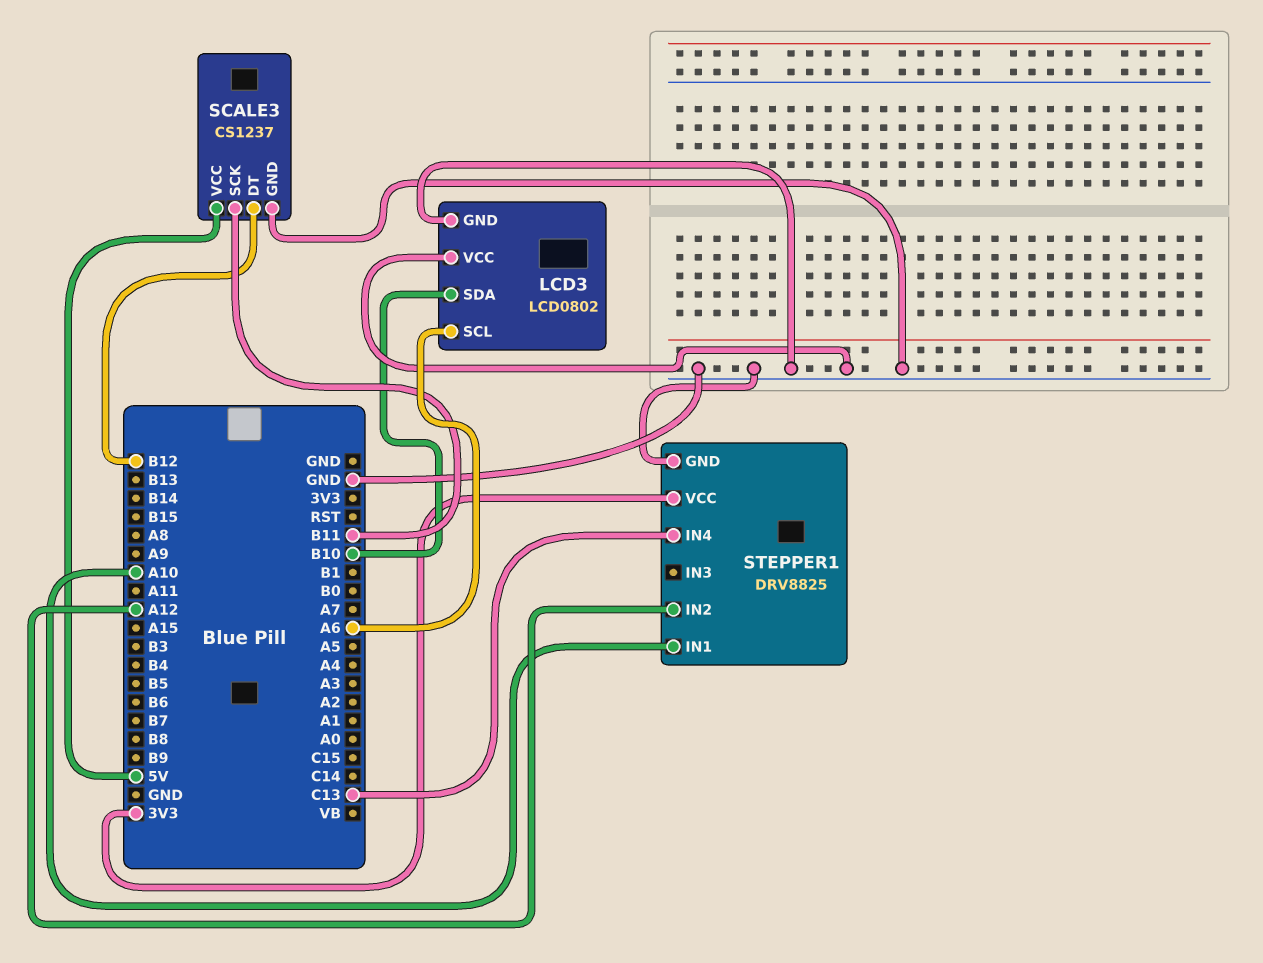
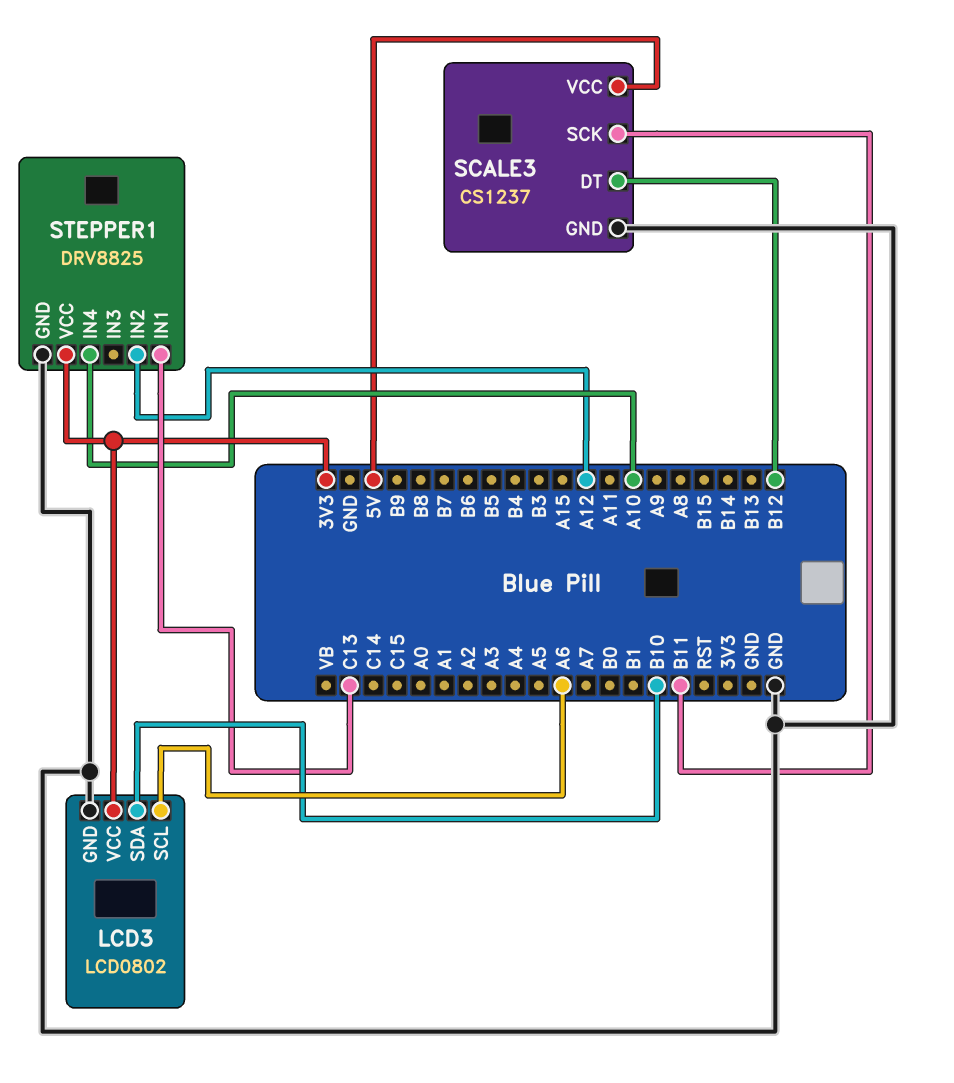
LCD3 pin VCC: GND -> 3V3
STEPPER1 pin IN1: A10 -> C13
STEPPER1 pin IN4: C13 -> A10

